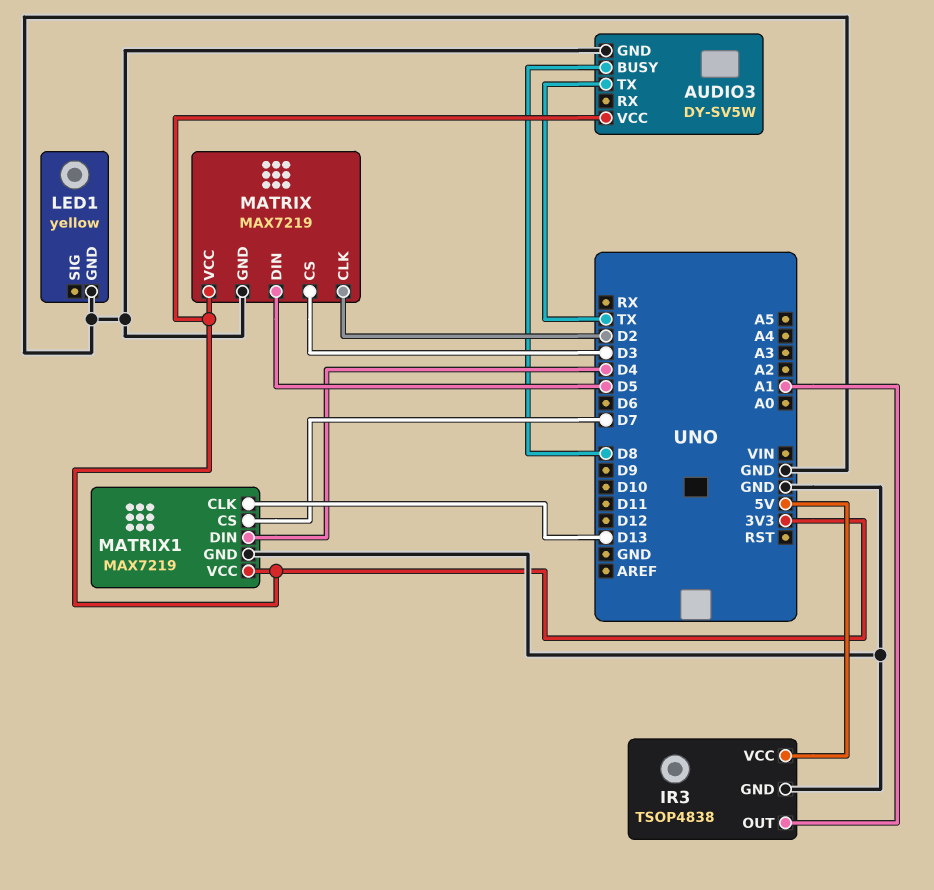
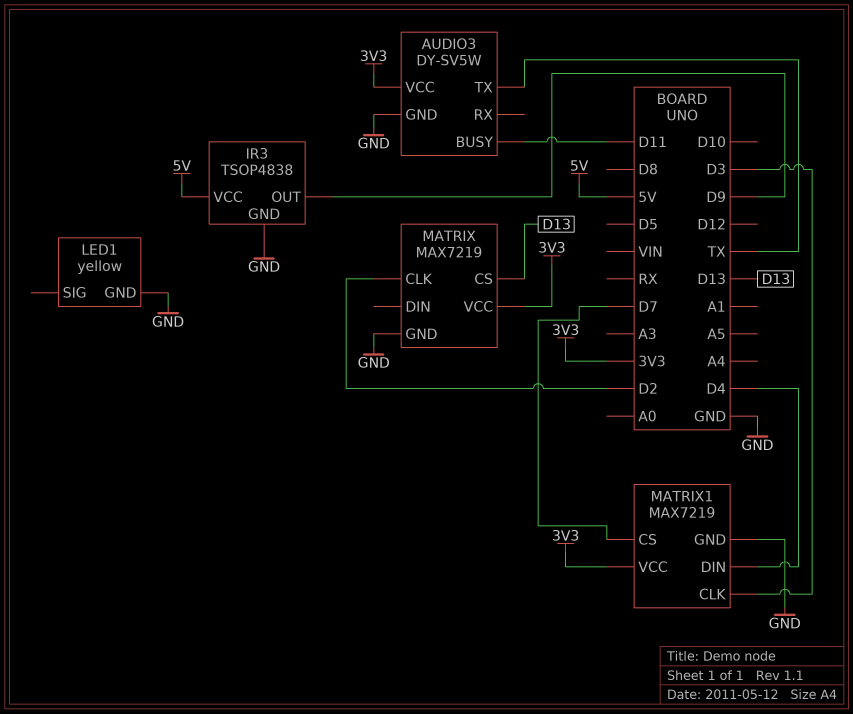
AUDIO3 pin BUSY: D8 -> D11
IR3 pin OUT: A1 -> D9
MATRIX pin CS: D3 -> D13
MATRIX pin DIN: D5 -> none
MATRIX1 pin CLK: D13 -> D3

